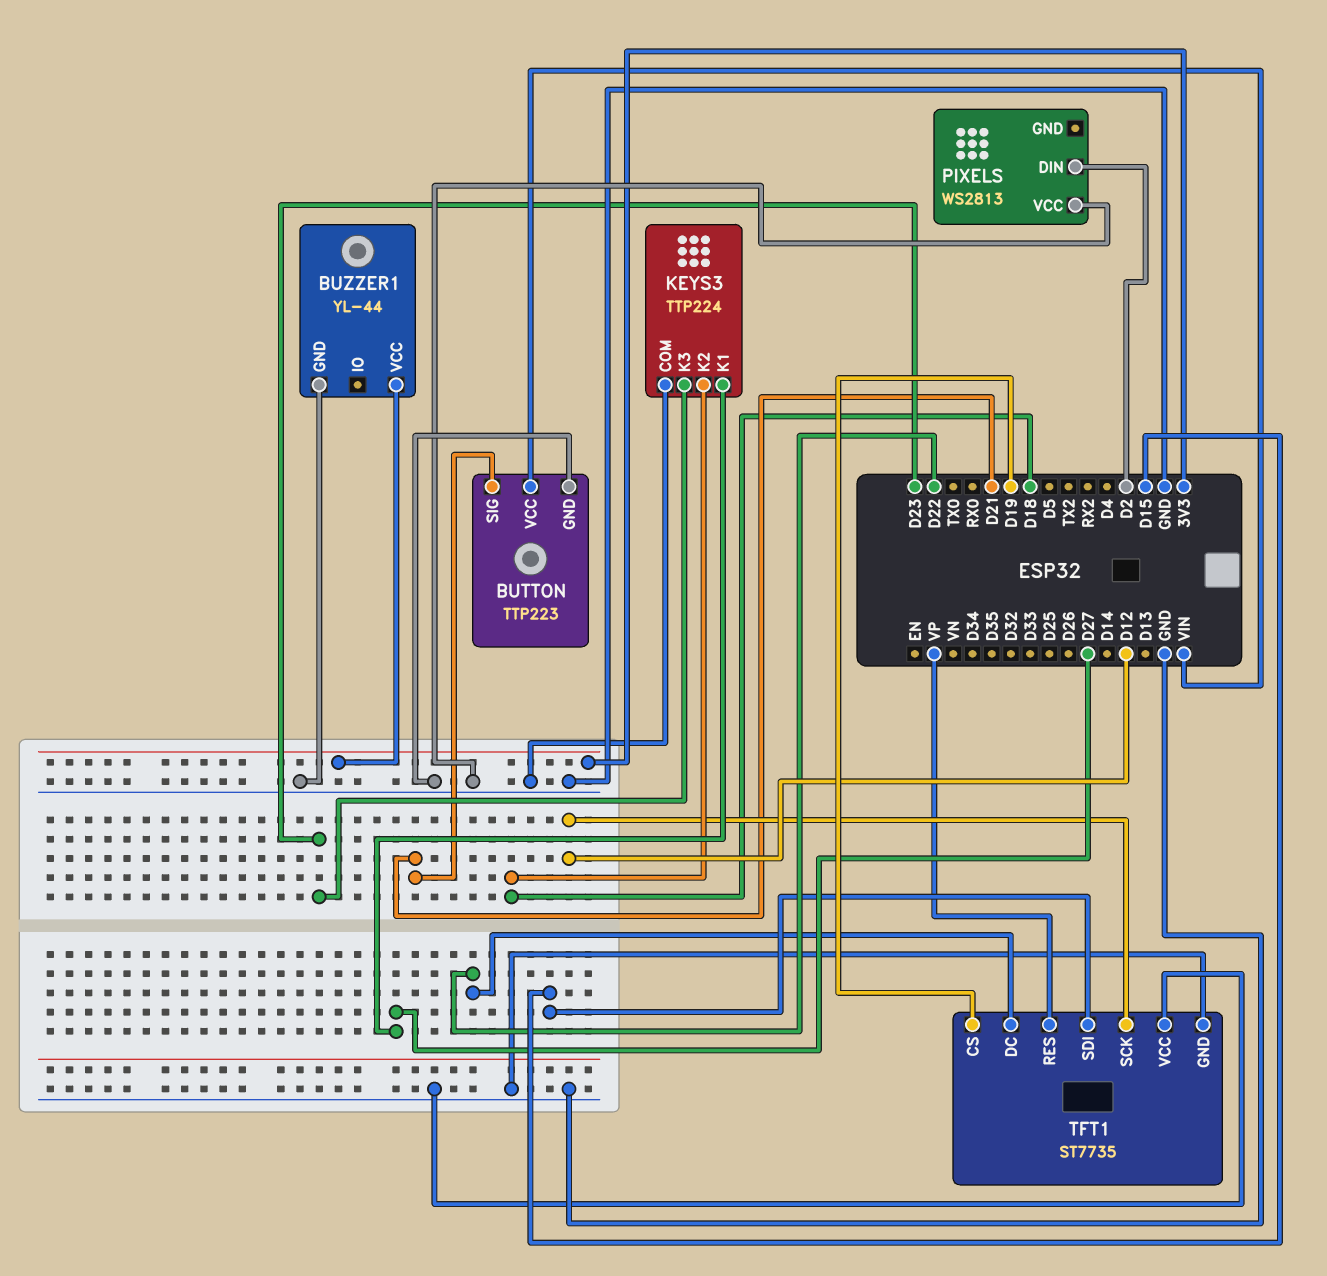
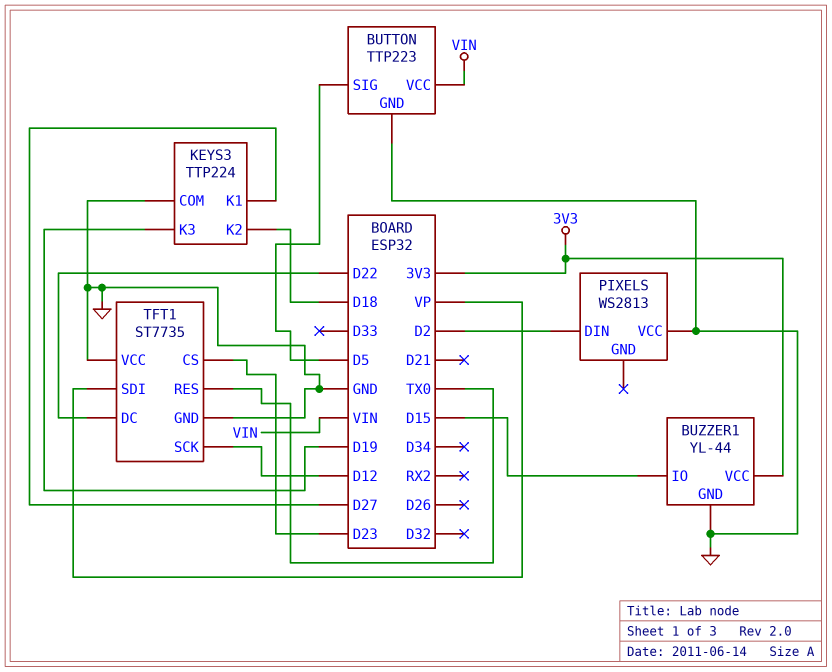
BUTTON pin SIG: D21 -> D5
BUZZER1 pin IO: none -> D15
KEYS3 pin K3: D23 -> D19
TFT1 pin CS: D19 -> D23
TFT1 pin RES: VP -> TX0
TFT1 pin SDI: D15 -> VP

